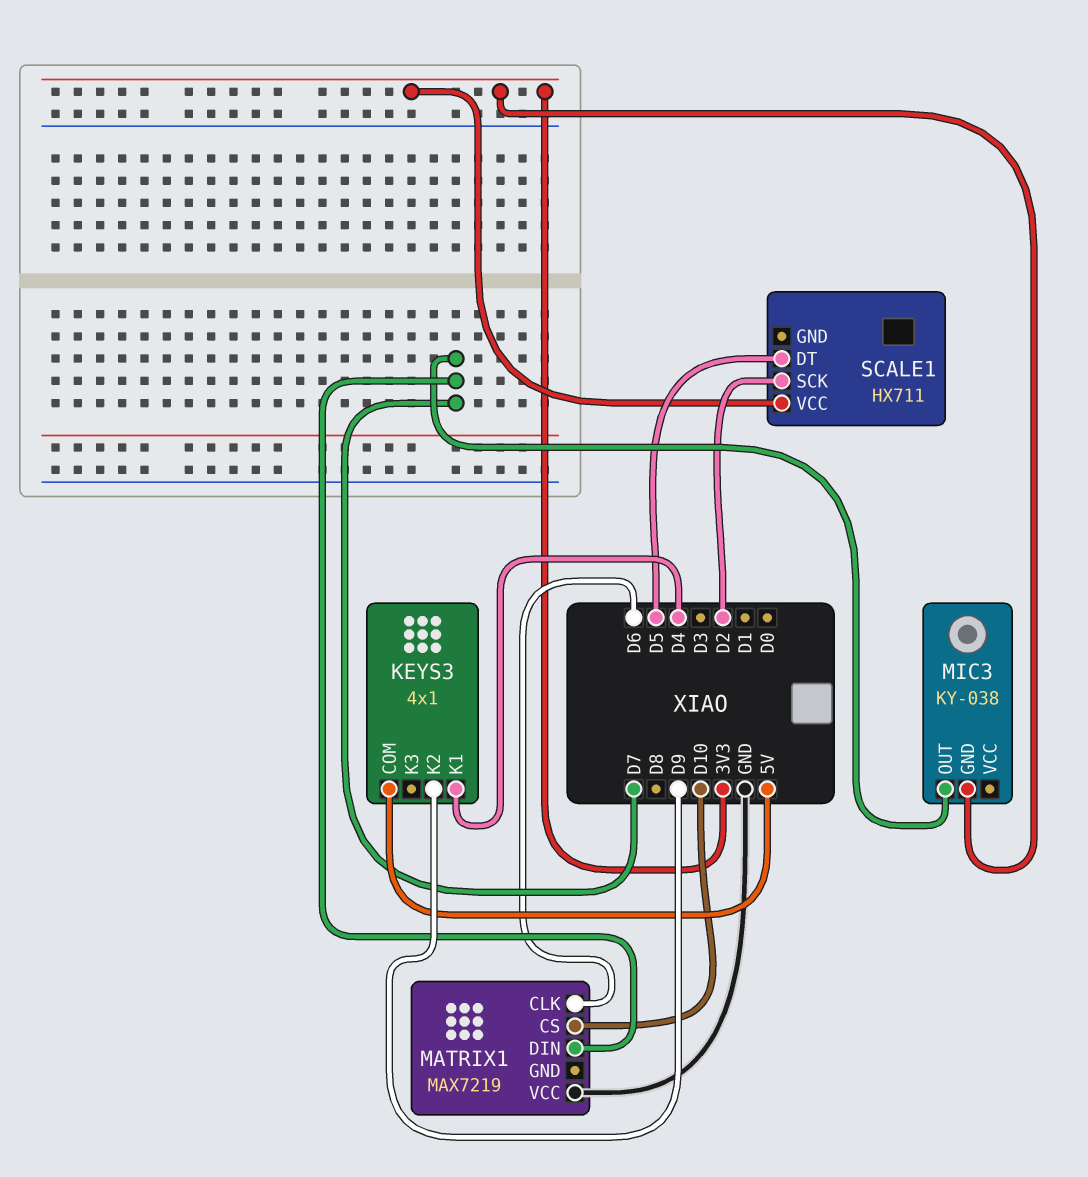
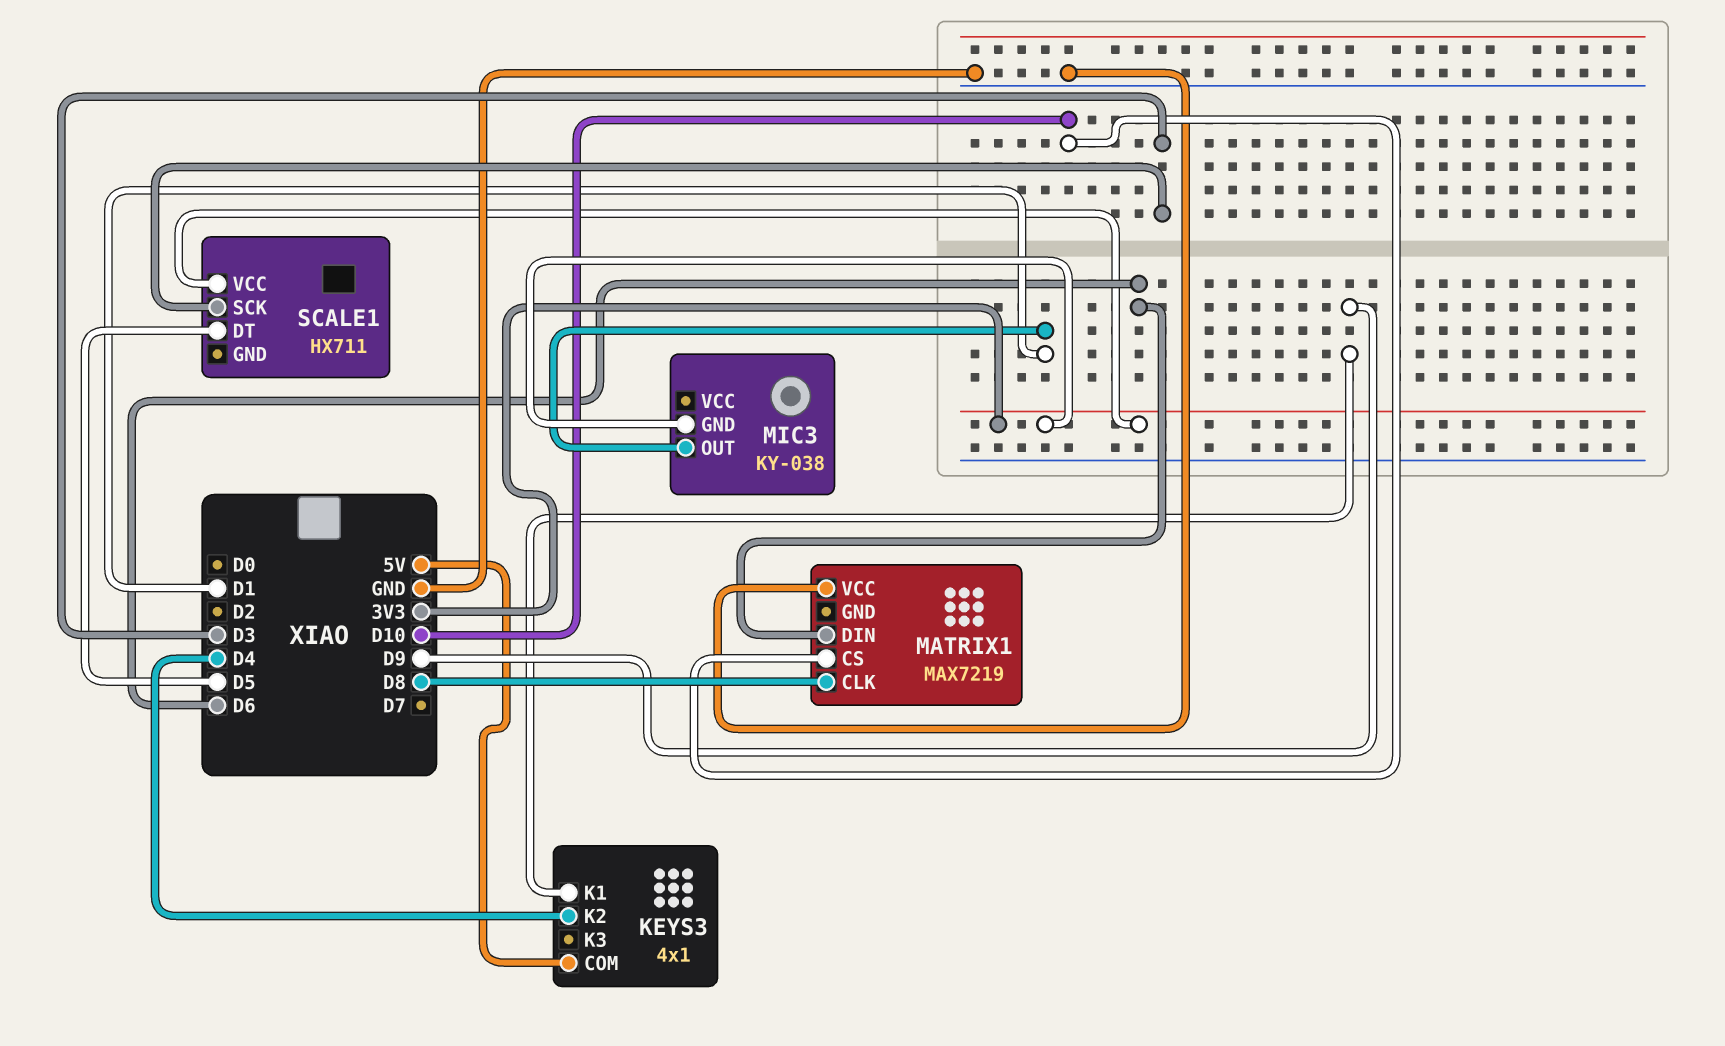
KEYS3 pin K1: D4 -> D9
KEYS3 pin K2: D9 -> D4
MATRIX1 pin CLK: D6 -> D8
MATRIX1 pin DIN: D7 -> D6
MIC3 pin OUT: D7 -> D1
SCALE1 pin SCK: D2 -> D3

